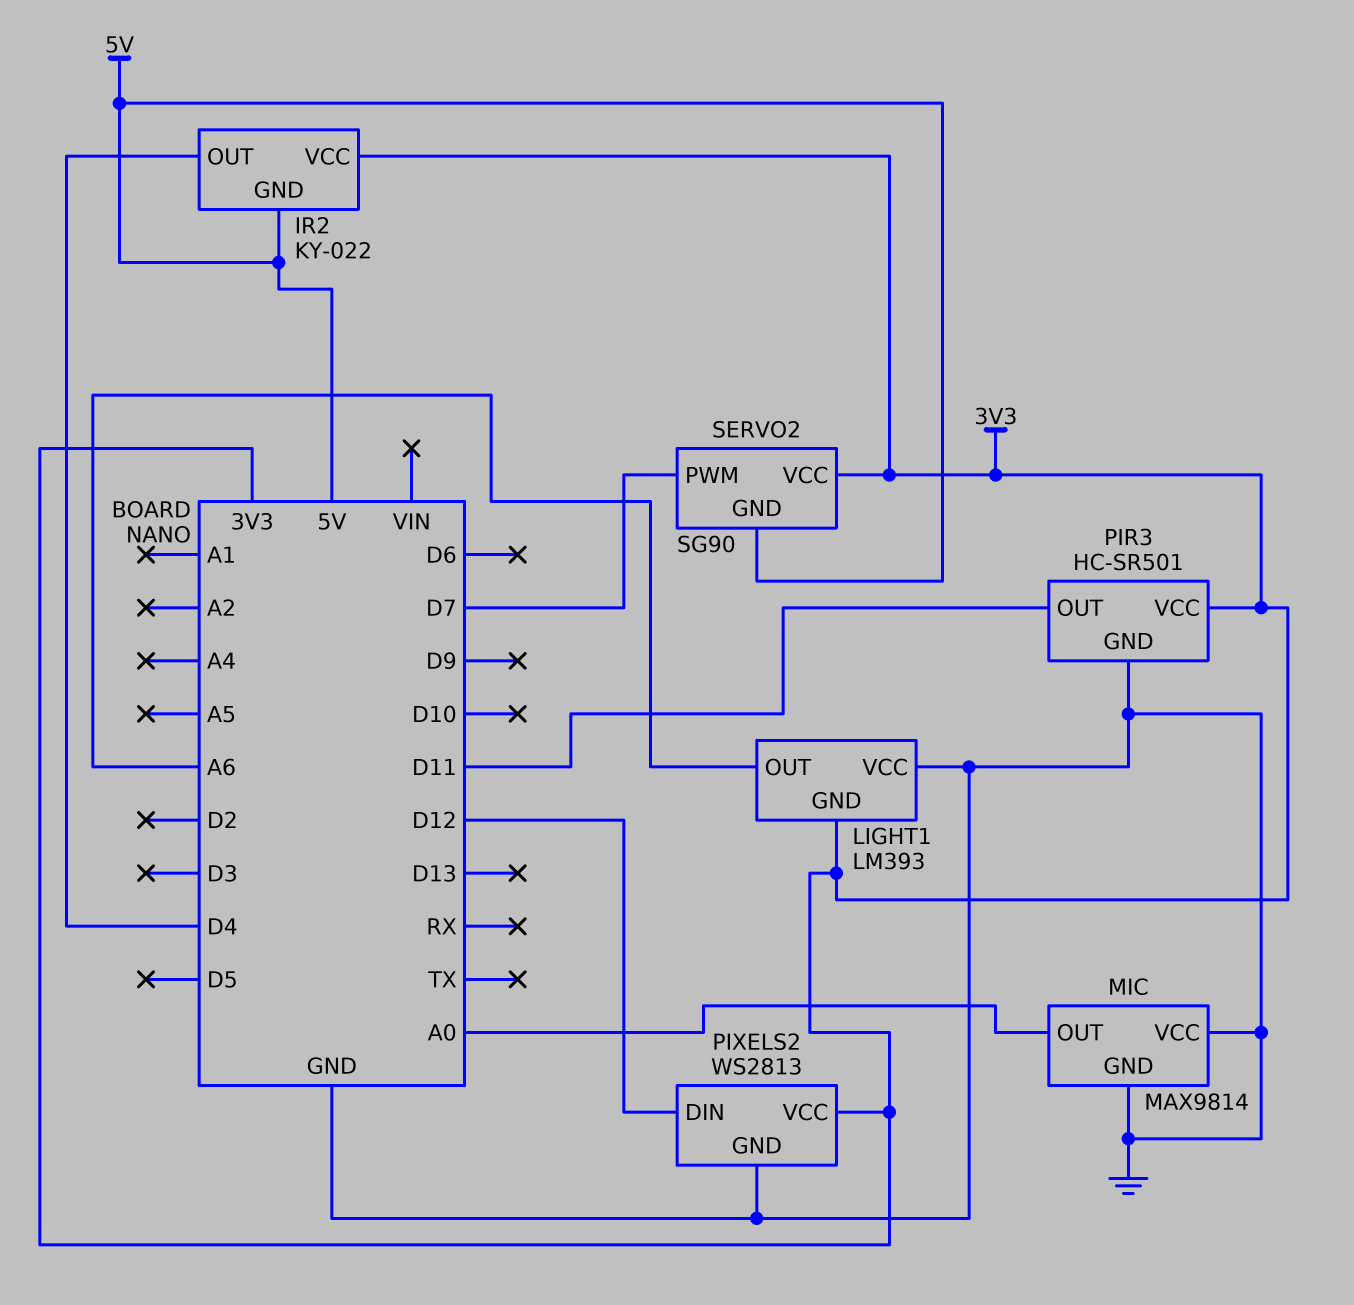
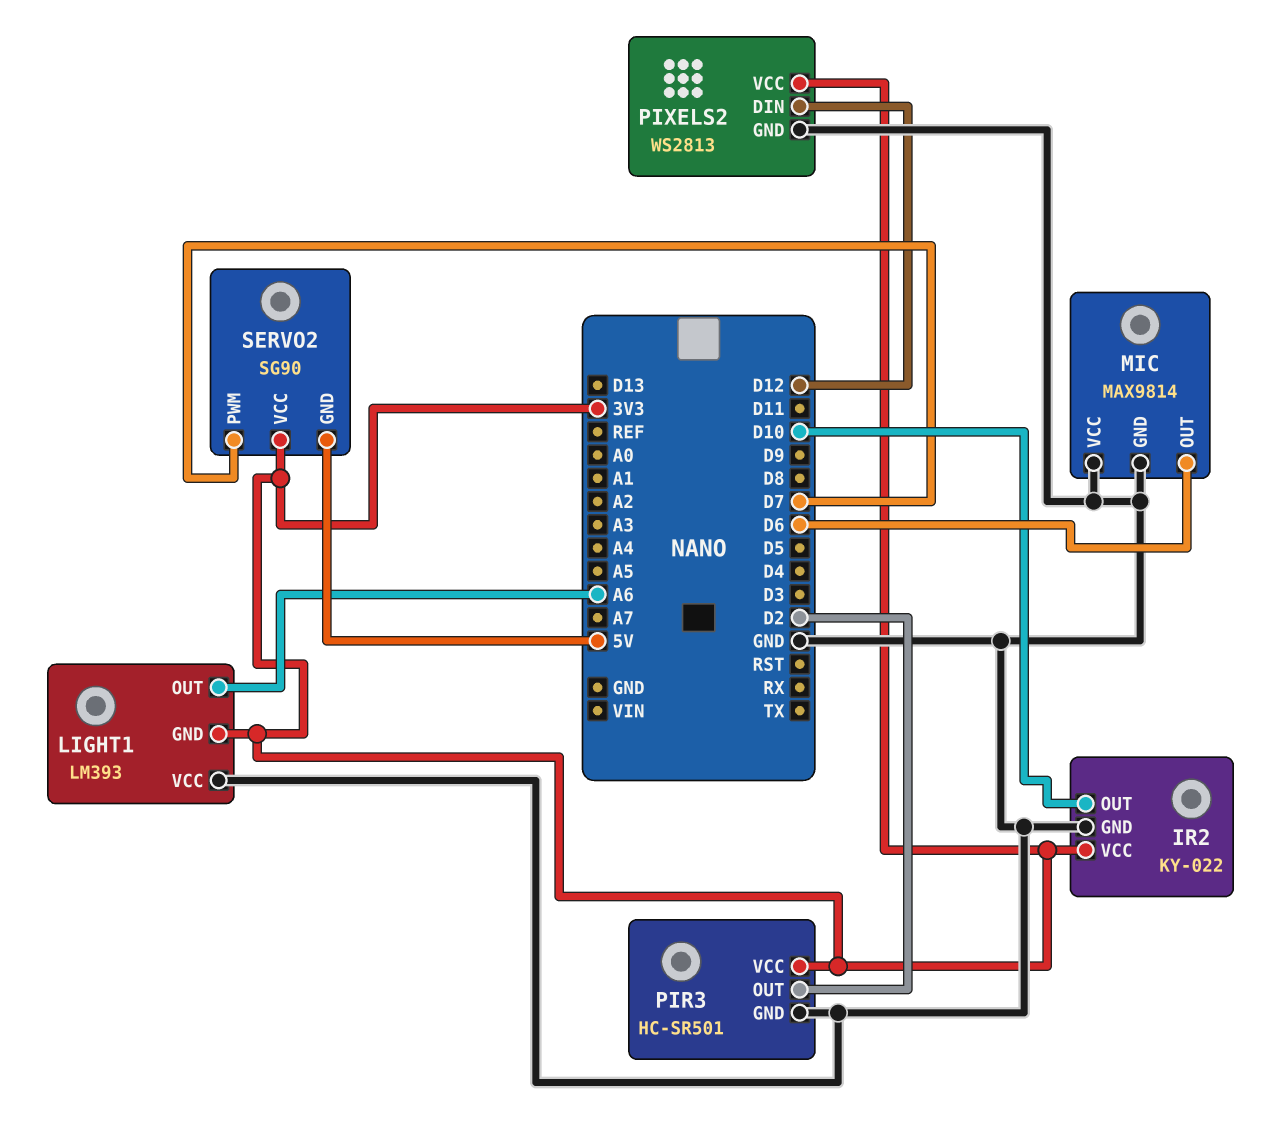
IR2 pin GND: 5V -> GND
IR2 pin OUT: D4 -> D10
MIC pin OUT: A0 -> D6
PIR3 pin OUT: D11 -> D2

